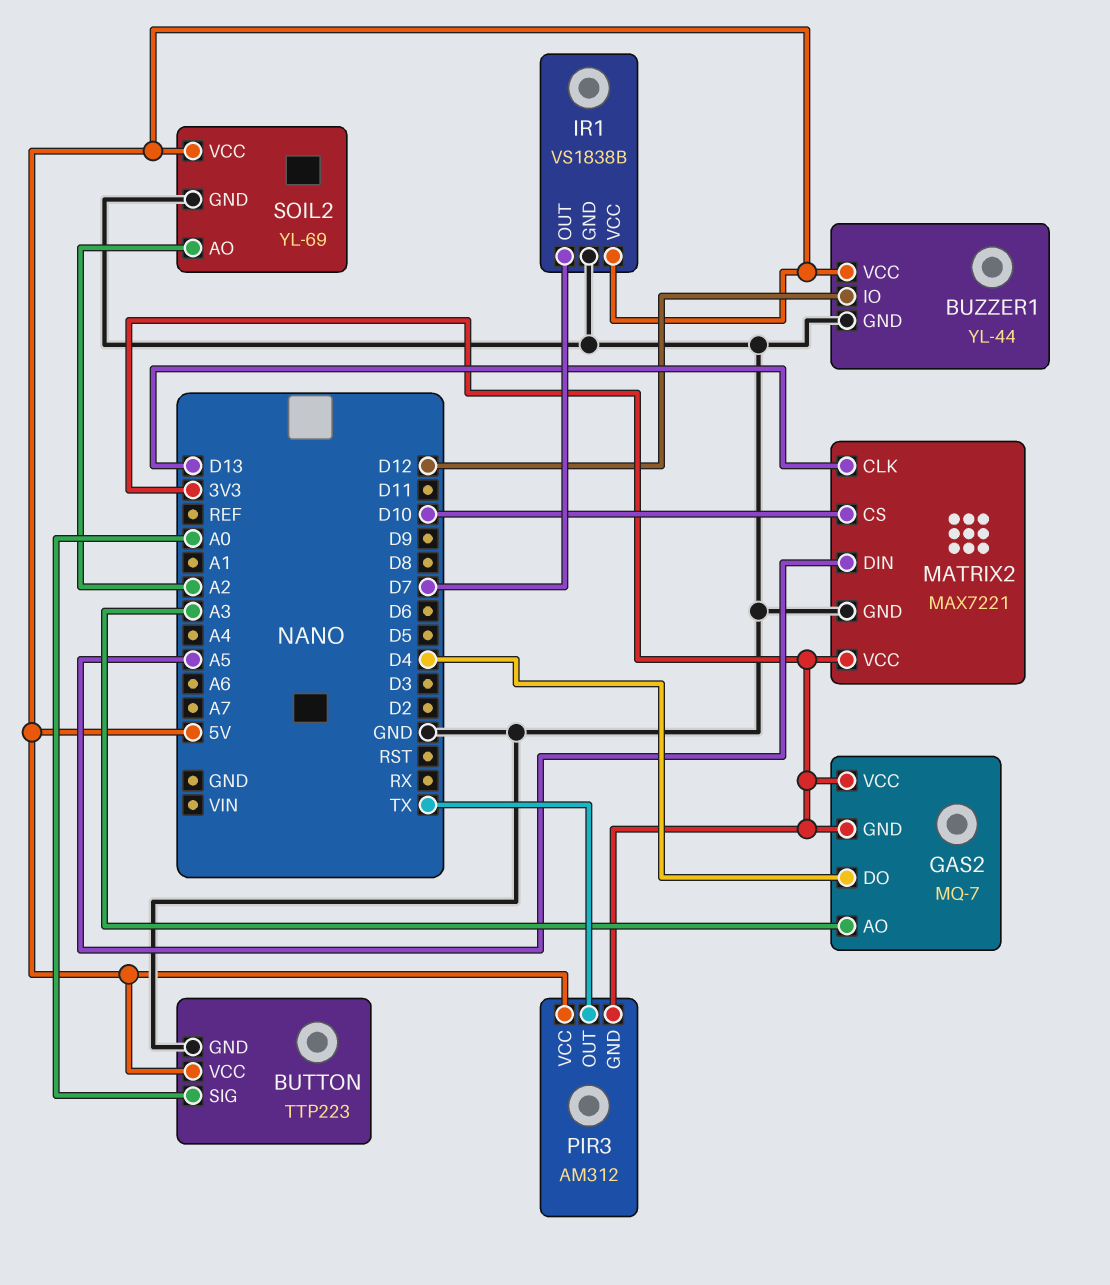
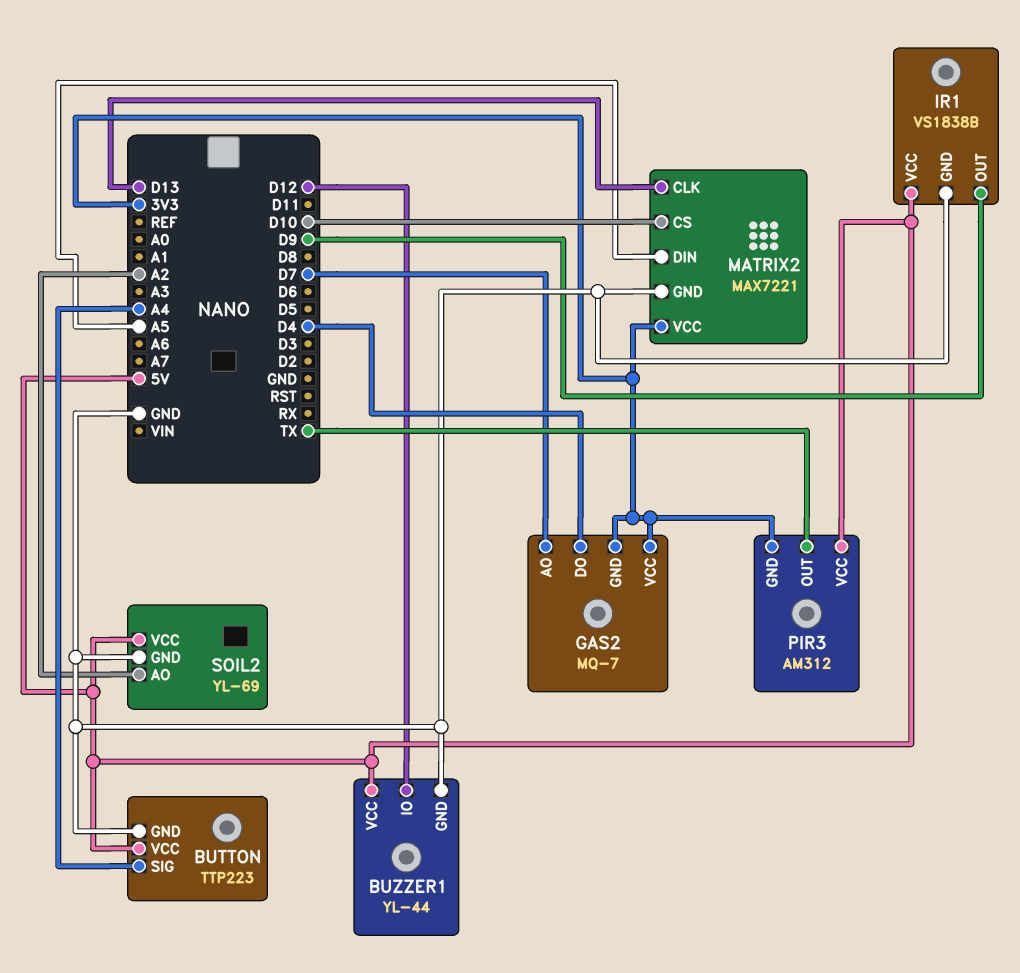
BUTTON pin SIG: A0 -> A4
GAS2 pin AO: A3 -> D7
IR1 pin OUT: D7 -> D9

